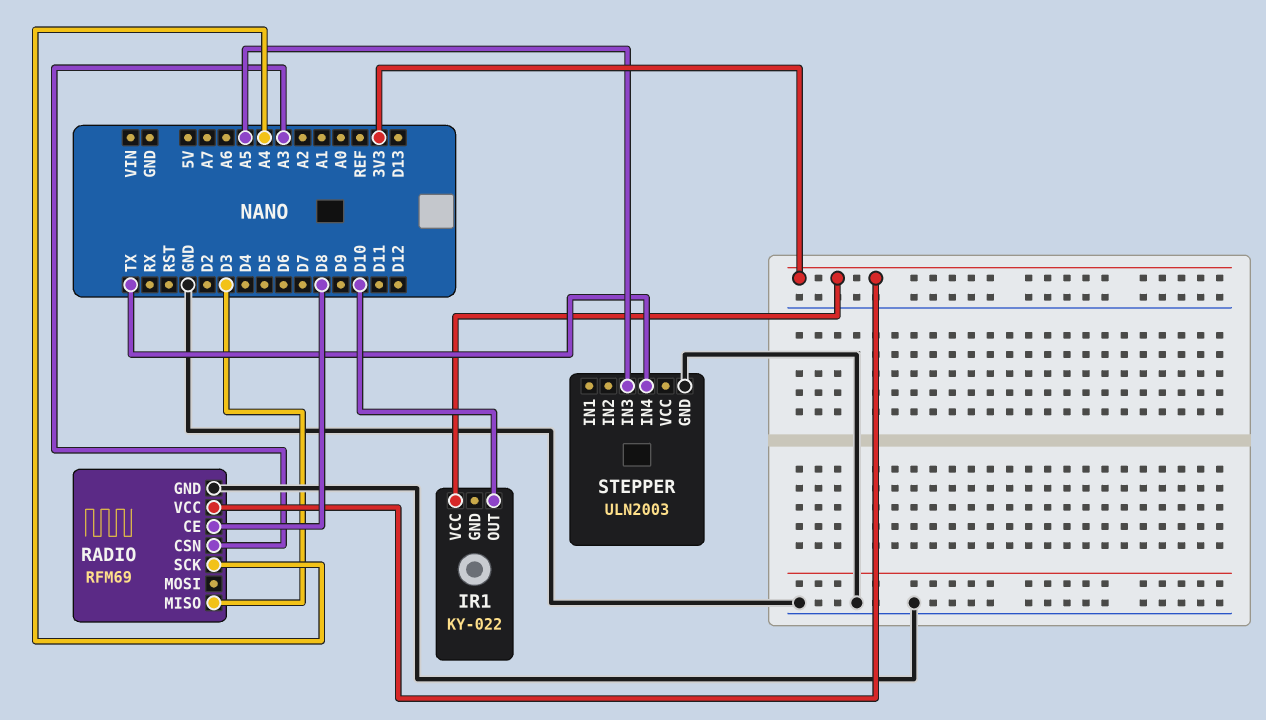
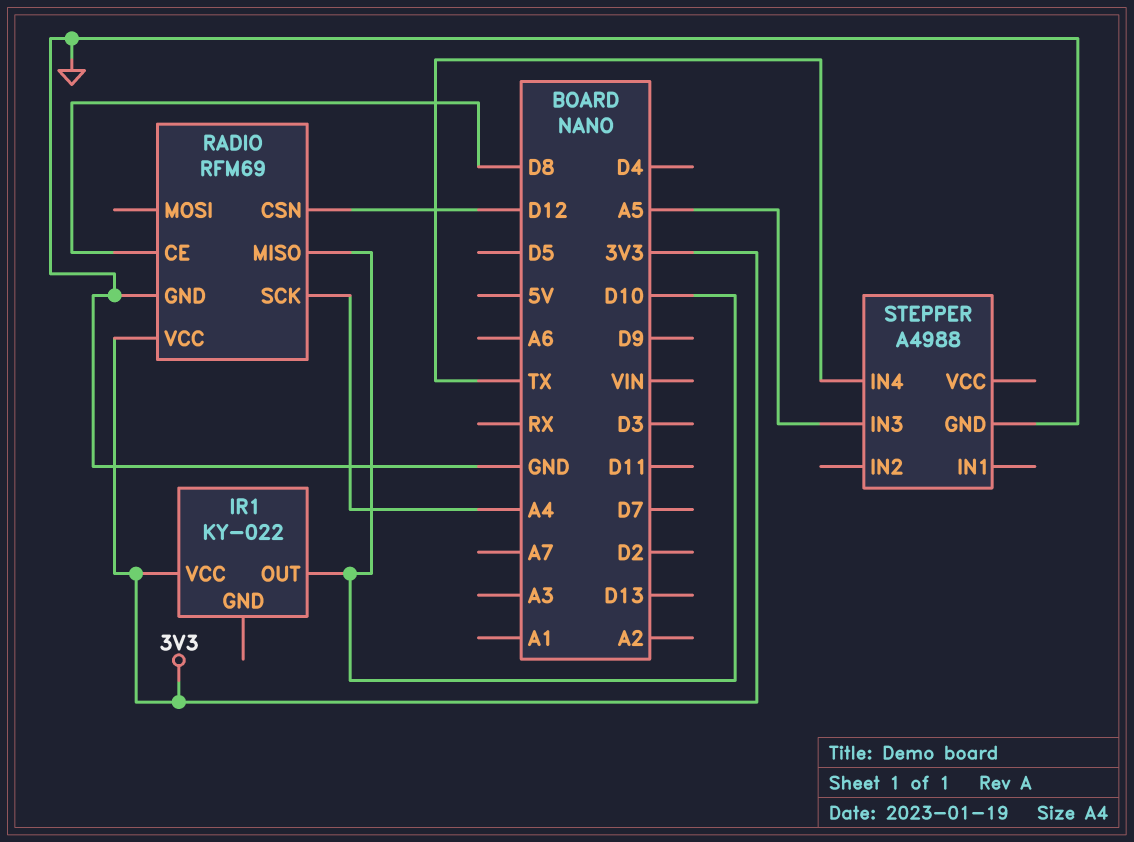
RADIO pin CSN: A3 -> D12
RADIO pin MISO: D3 -> D10
STEPPER: ULN2003 -> A4988

